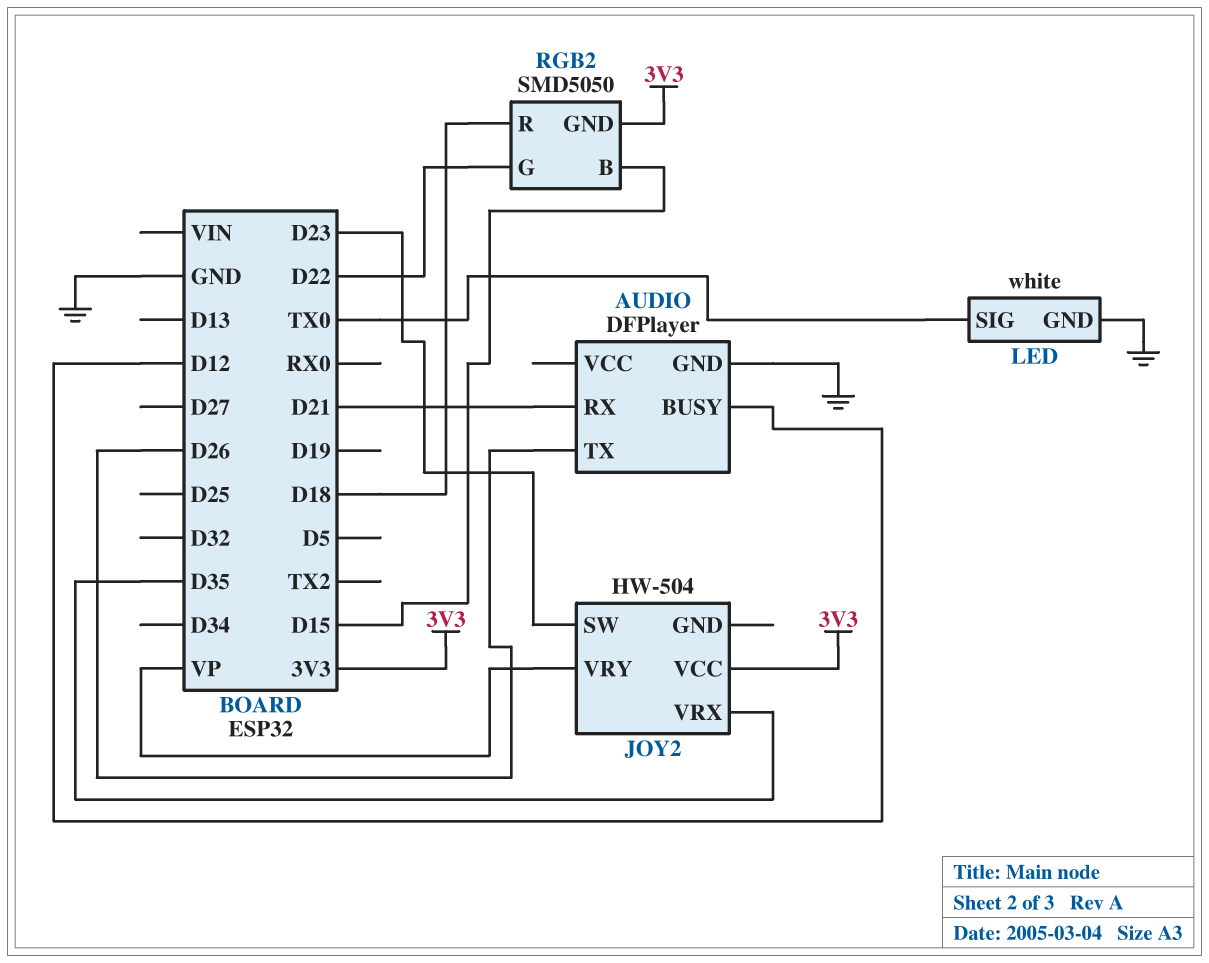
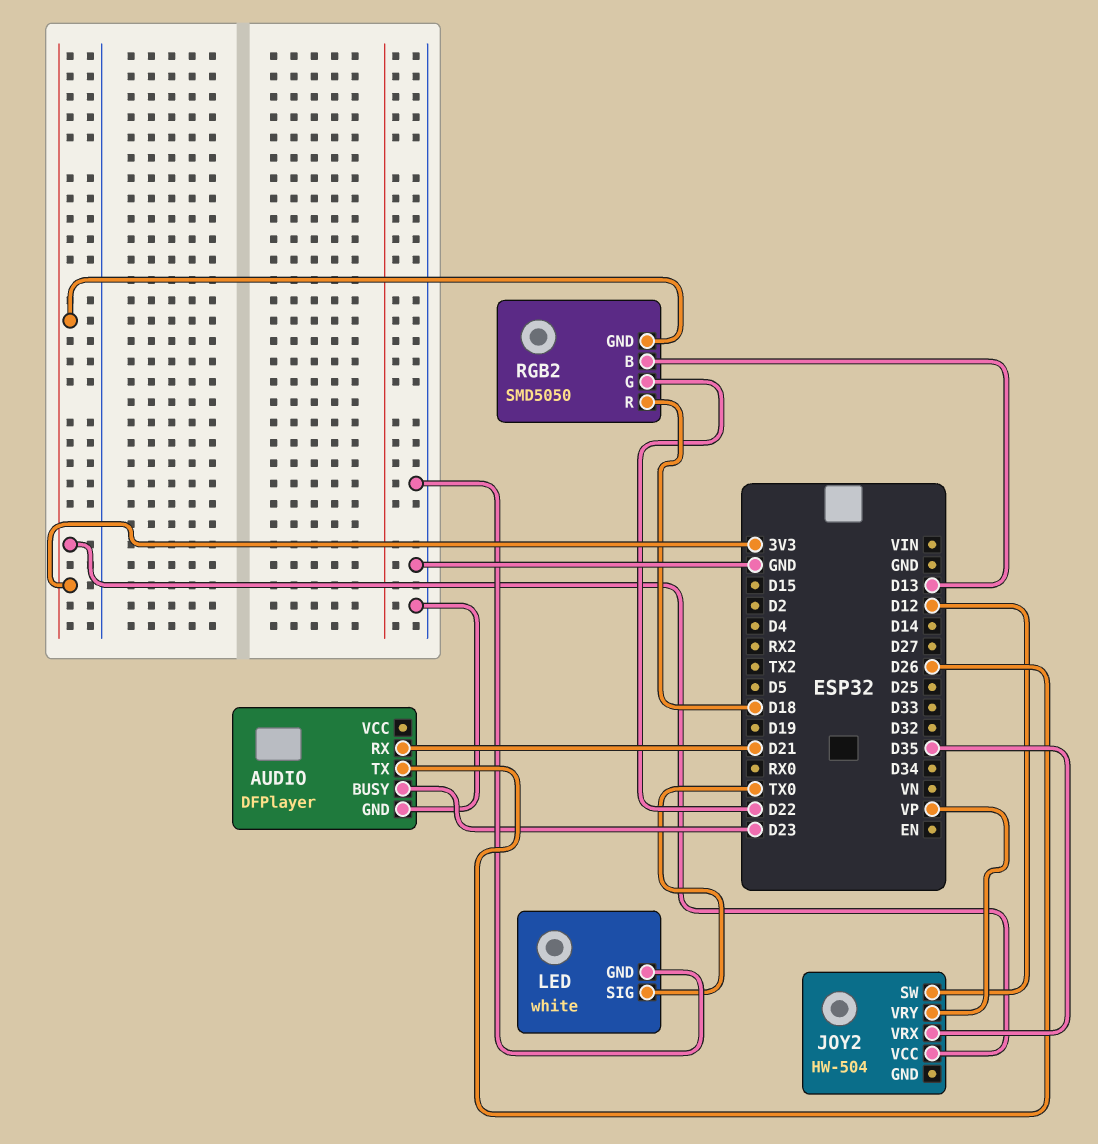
AUDIO pin BUSY: D12 -> D23
JOY2 pin SW: D23 -> D12
RGB2 pin B: D15 -> D13

